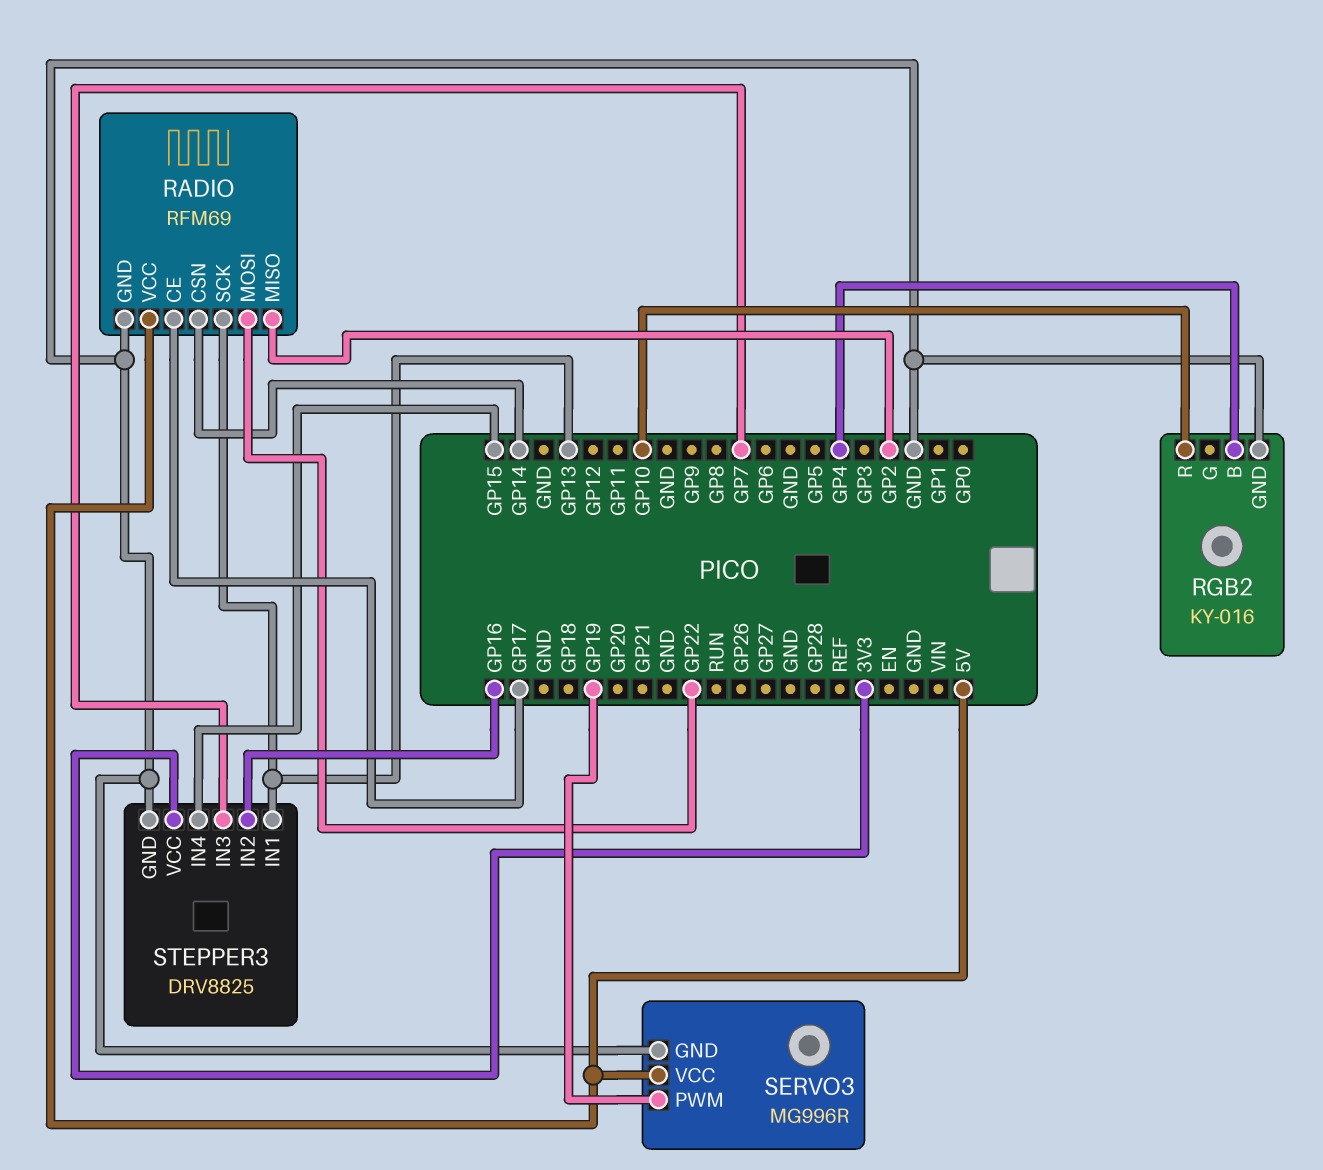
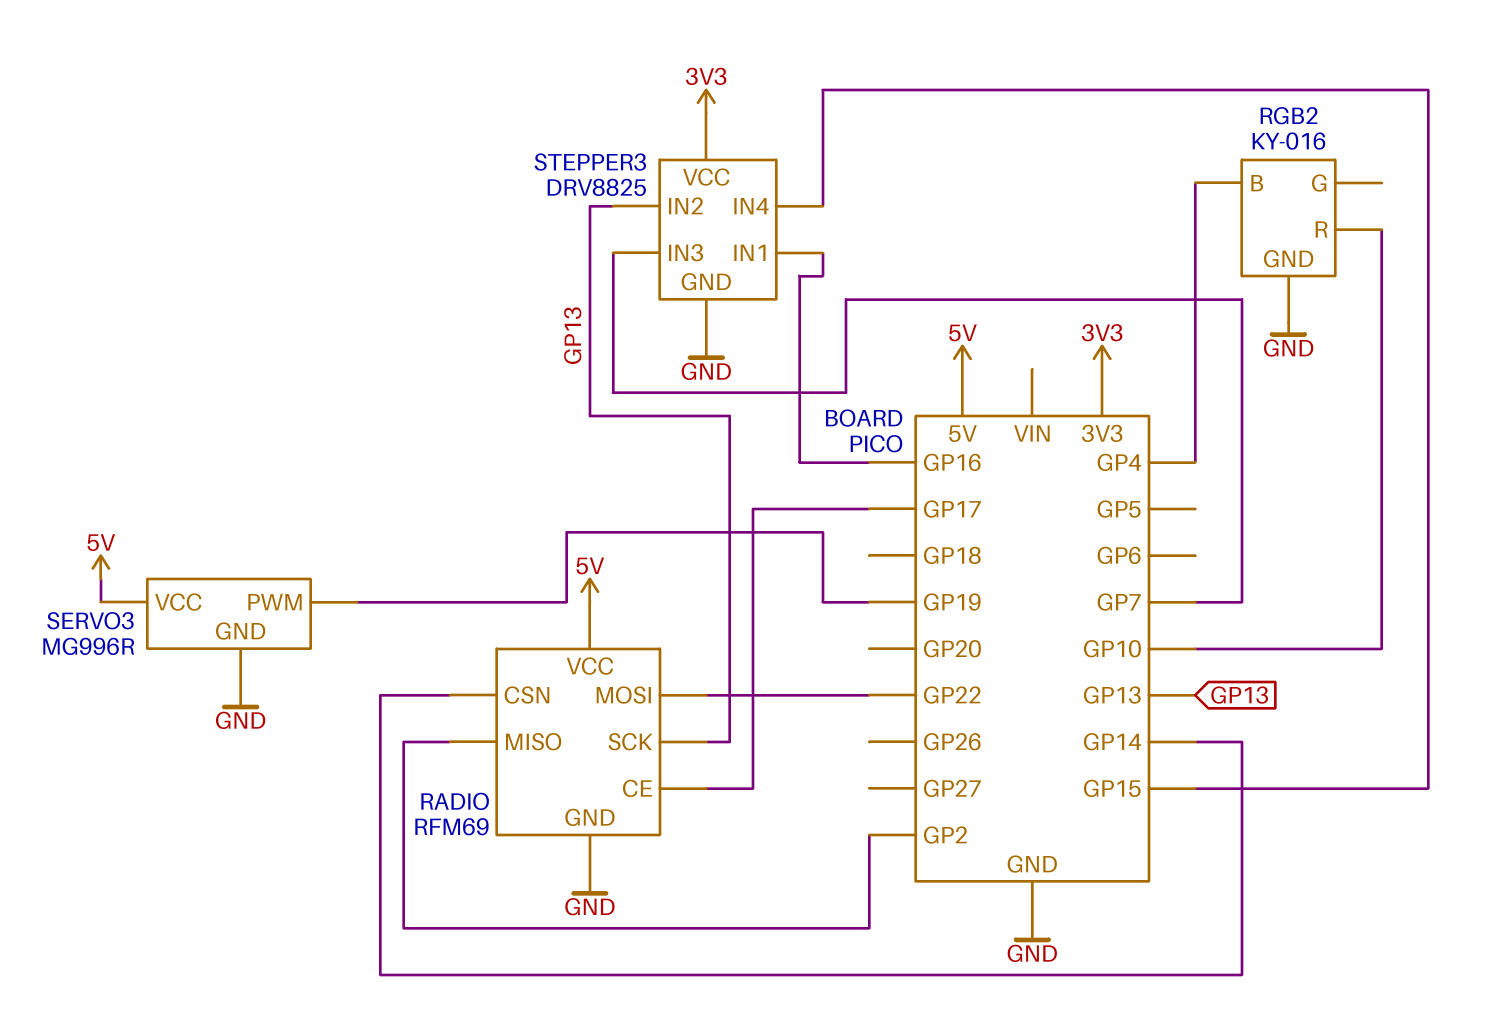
STEPPER3 pin IN1: GP13 -> GP16
STEPPER3 pin IN2: GP16 -> GP13

